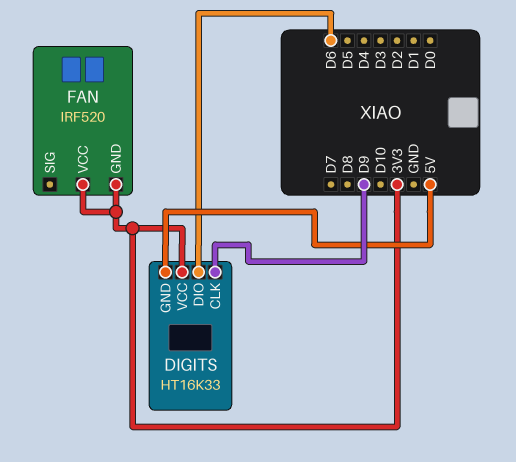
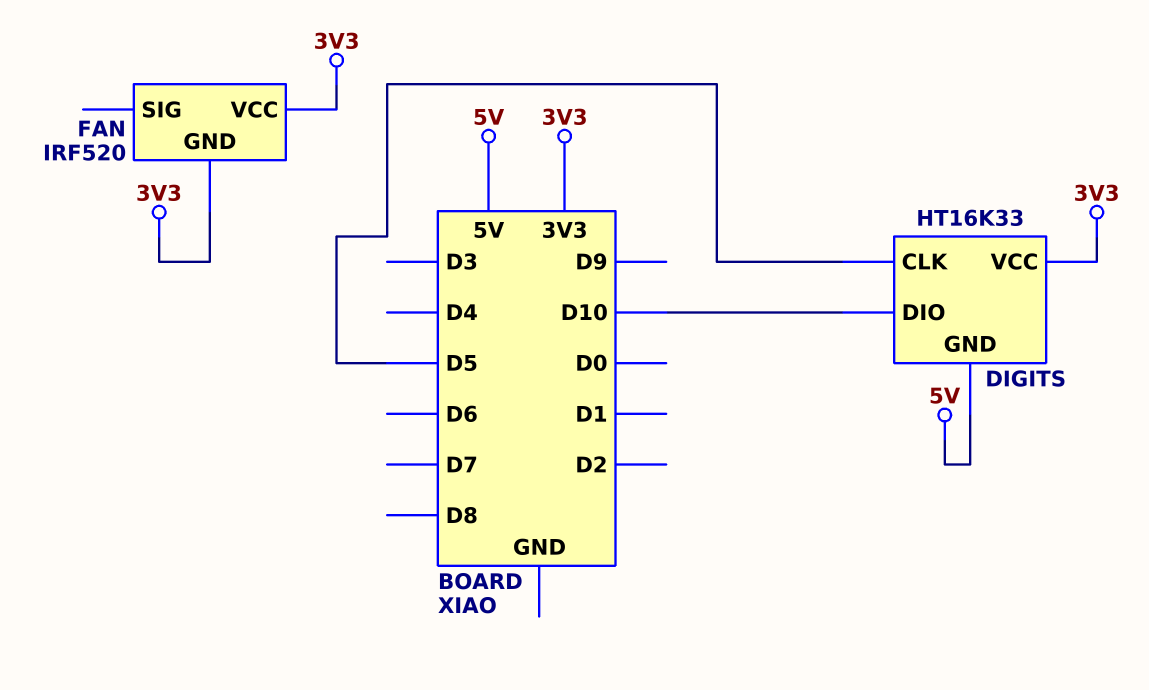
DIGITS pin CLK: D9 -> D5
DIGITS pin DIO: D6 -> D10

